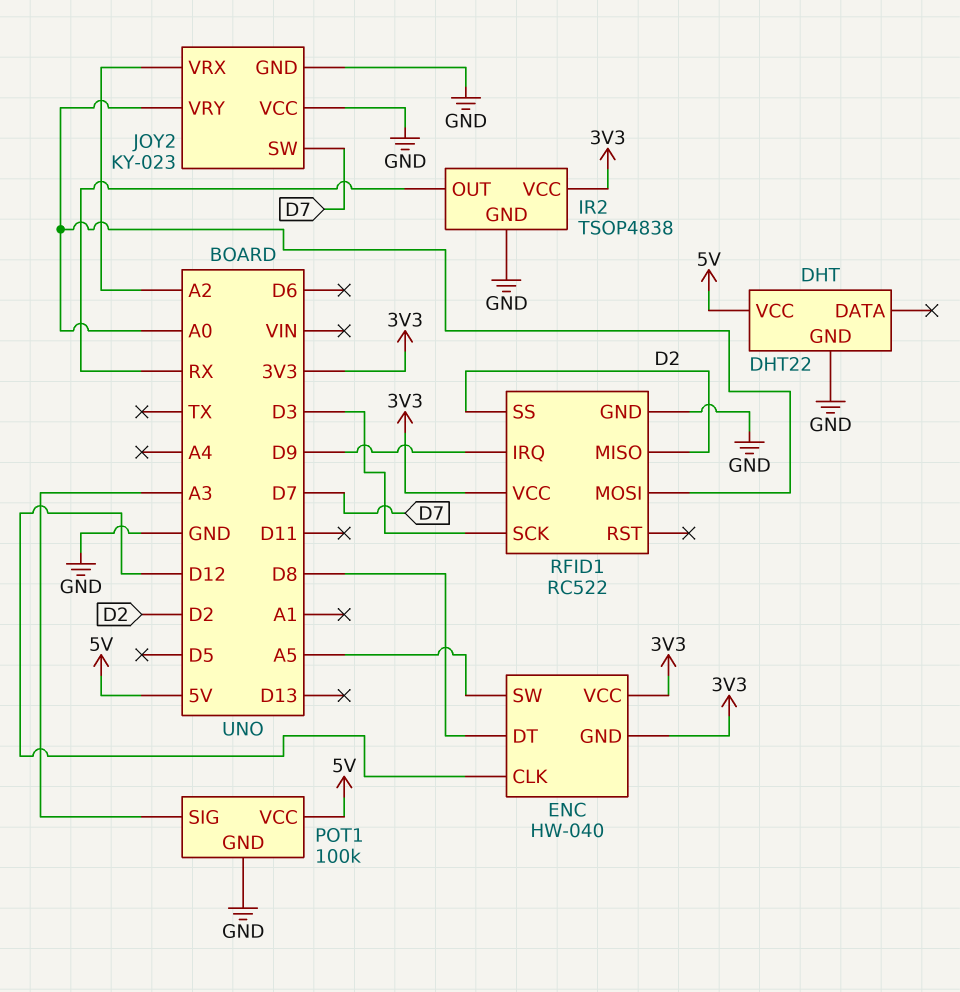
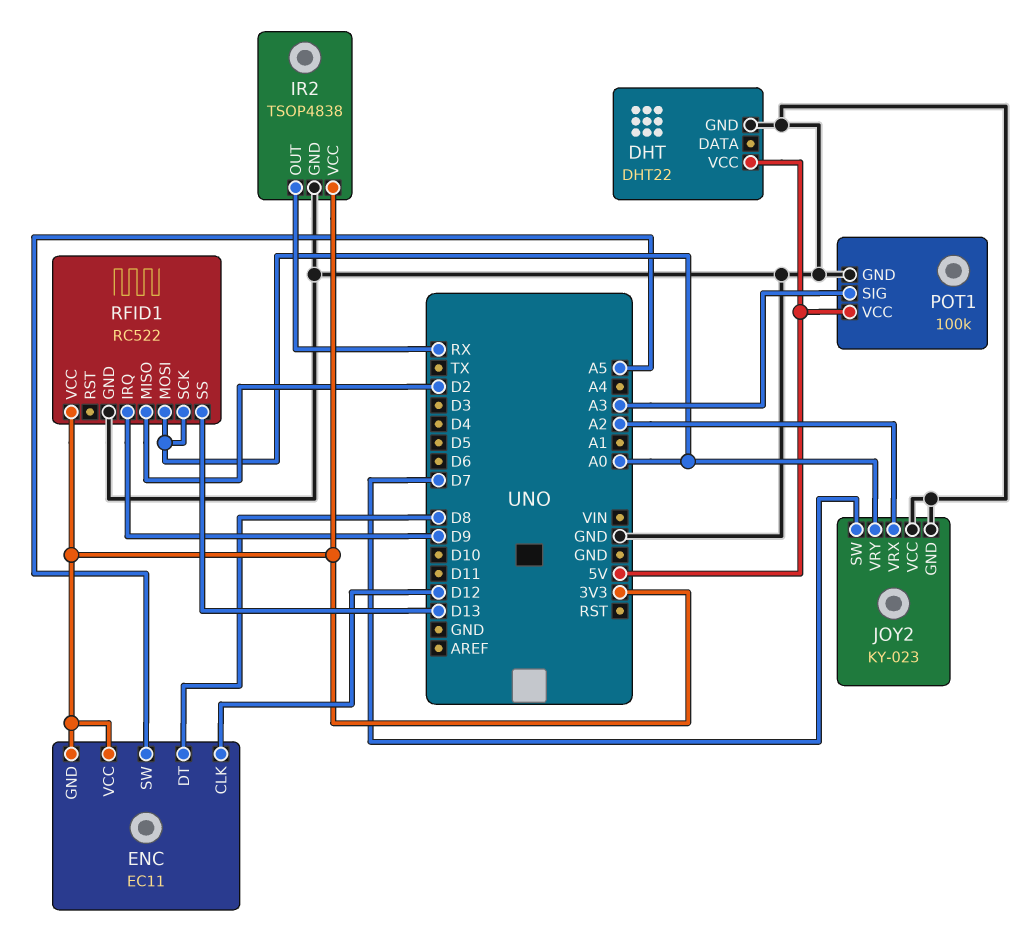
ENC: HW-040 -> EC11
RFID1 pin SCK: D3 -> A0
RFID1 pin SS: D2 -> D13

